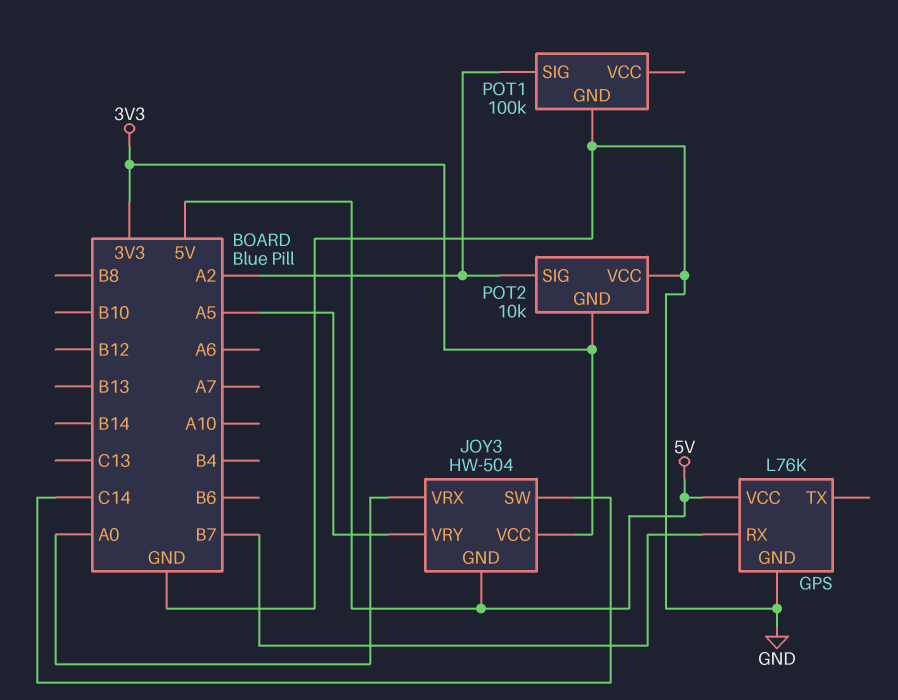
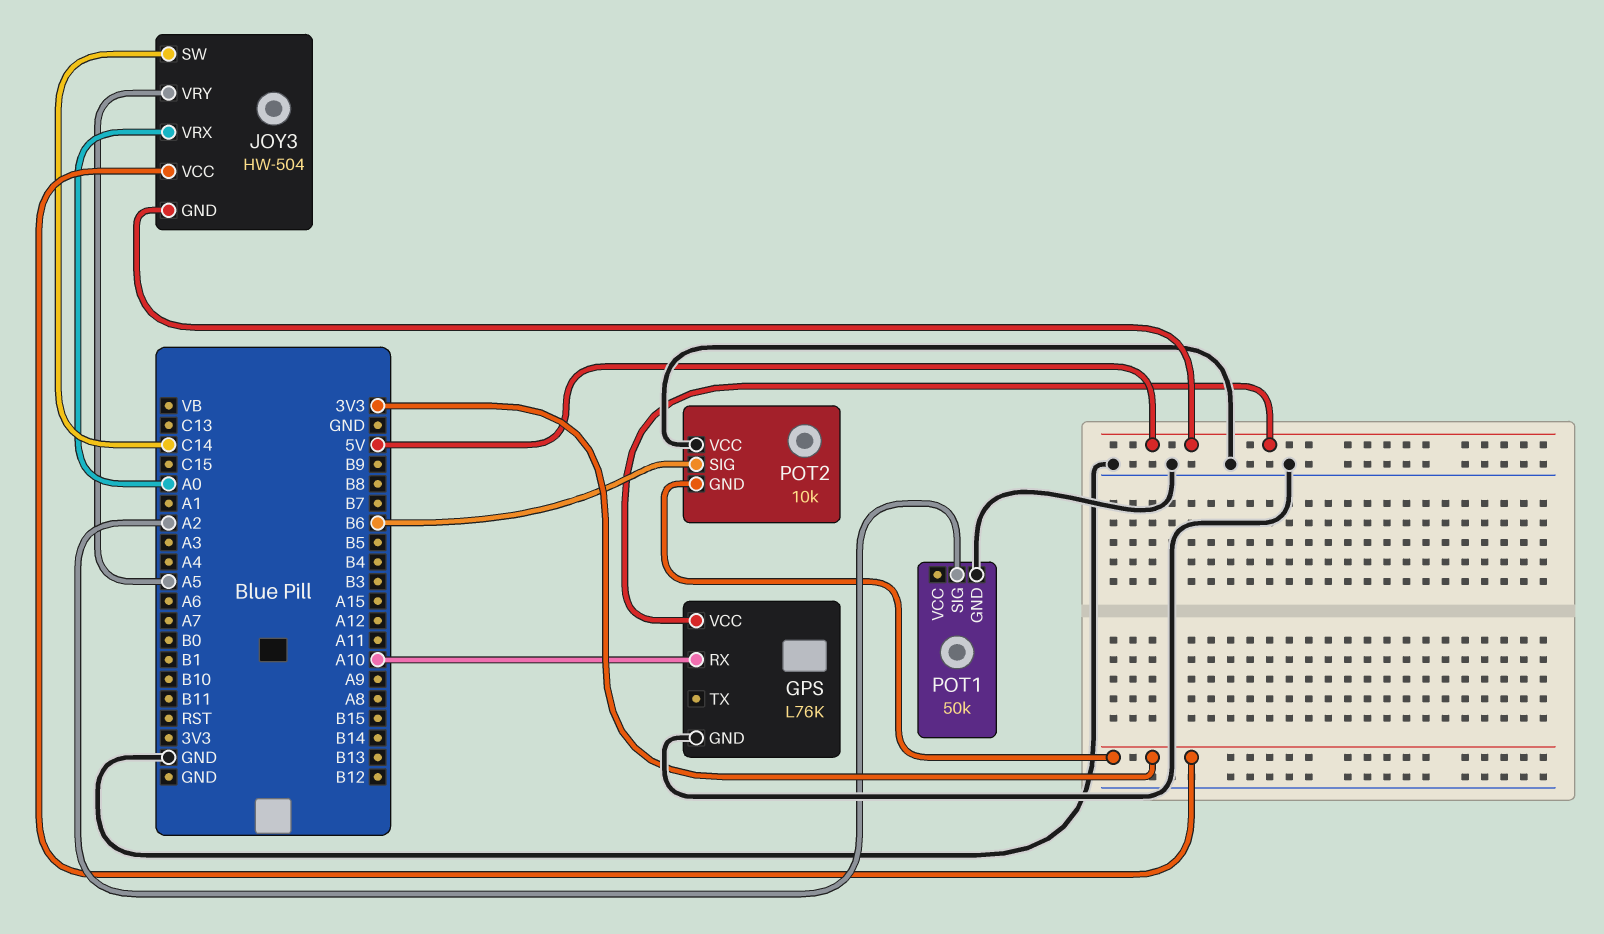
GPS pin RX: B7 -> A10
POT1: 100k -> 50k
POT2 pin SIG: A2 -> B6

